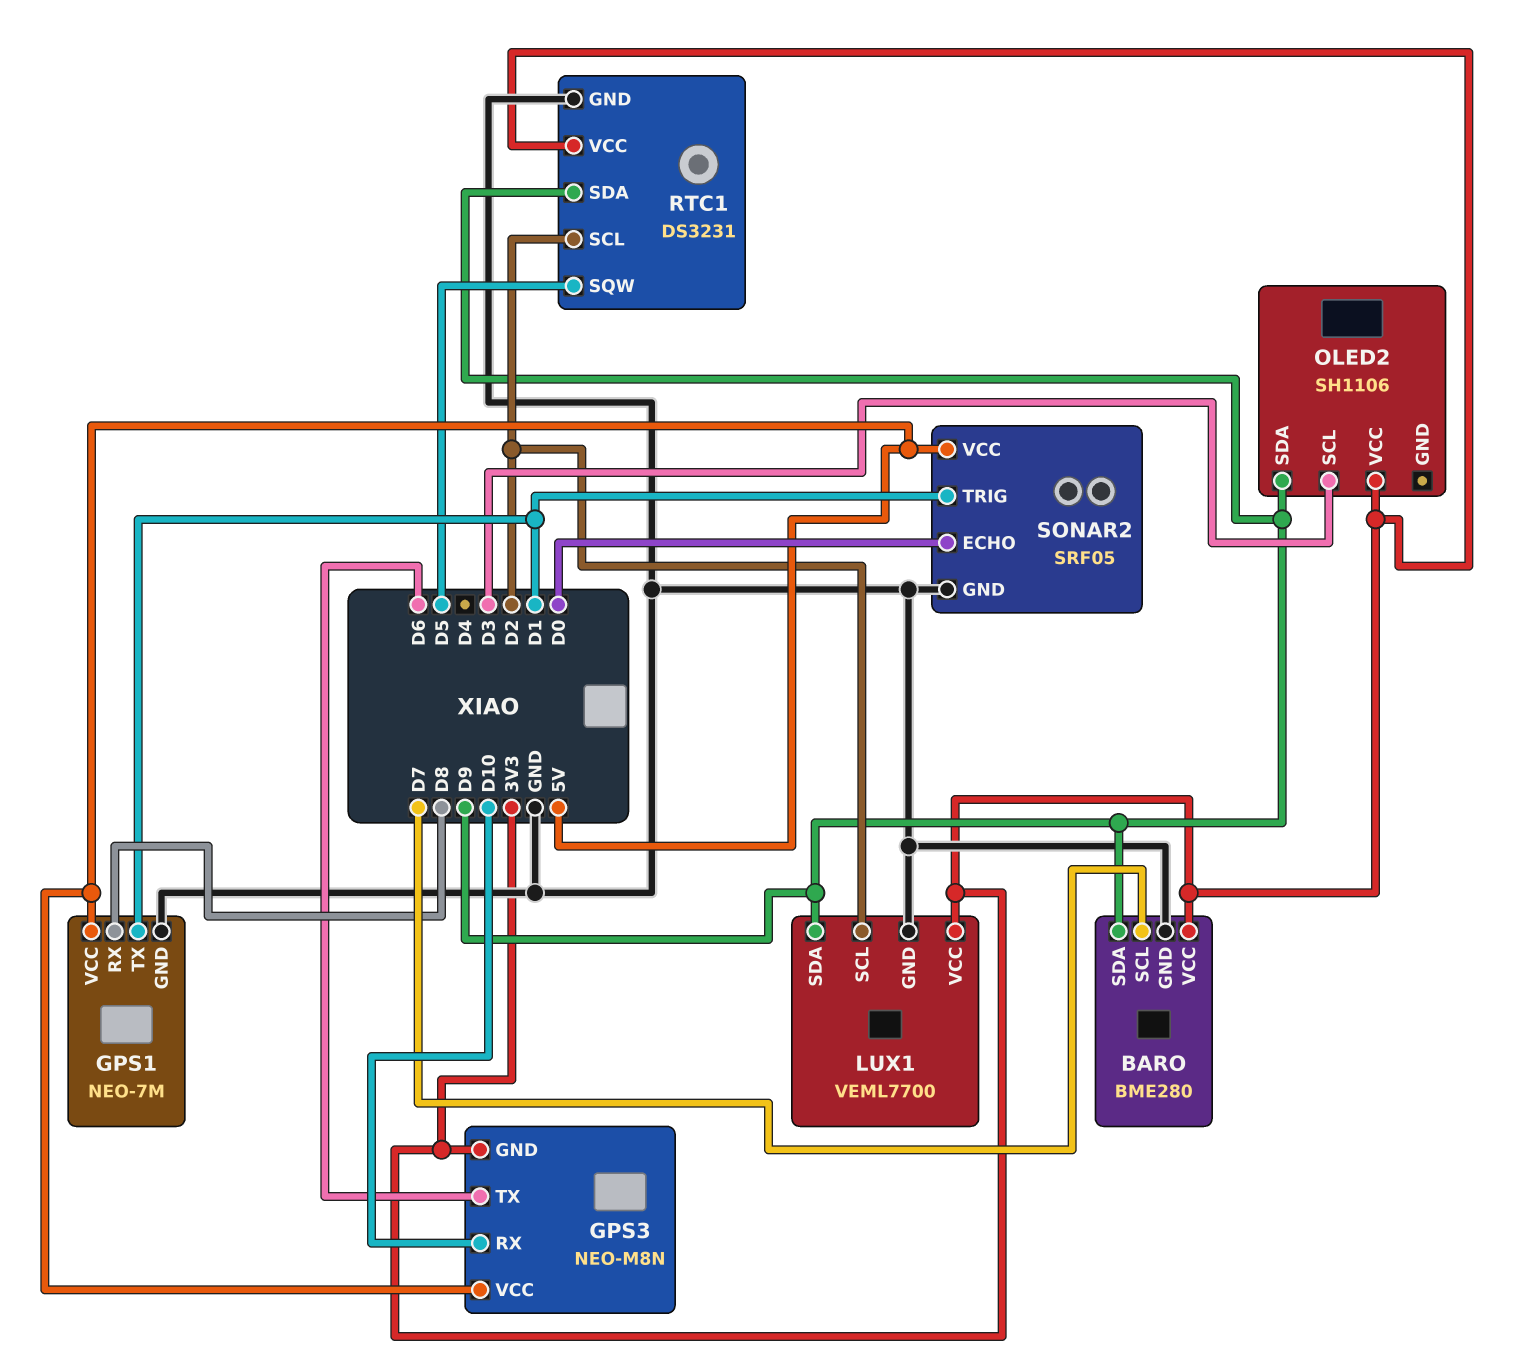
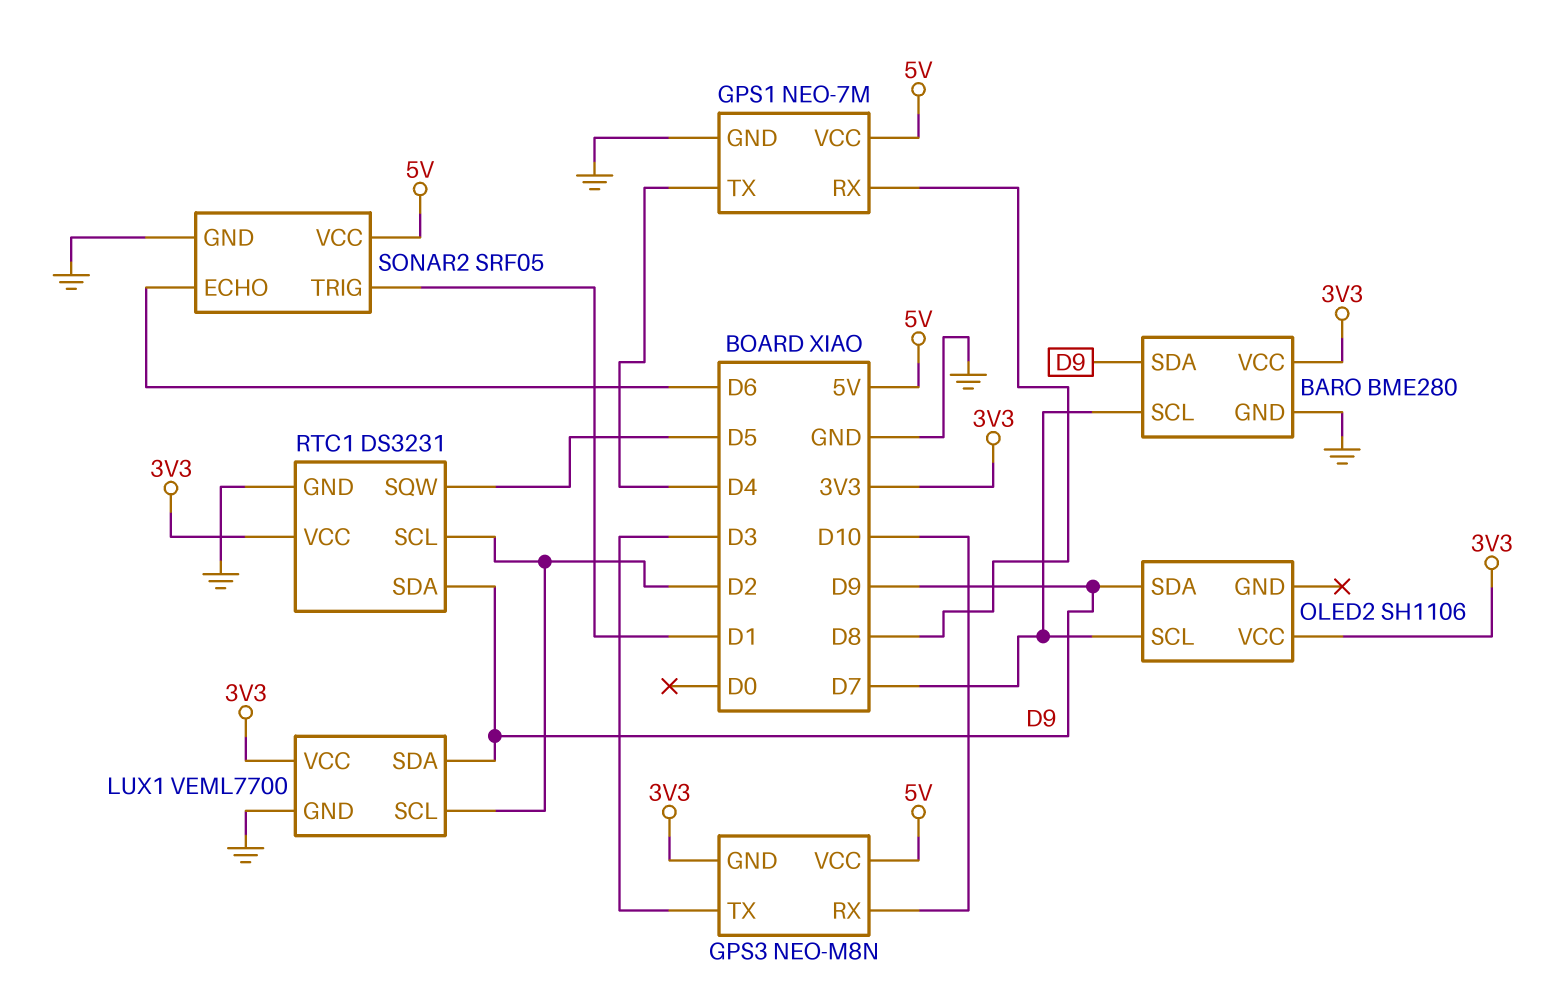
GPS1 pin TX: D1 -> D4
GPS3 pin TX: D6 -> D3
OLED2 pin SCL: D3 -> D7
SONAR2 pin ECHO: D0 -> D6

